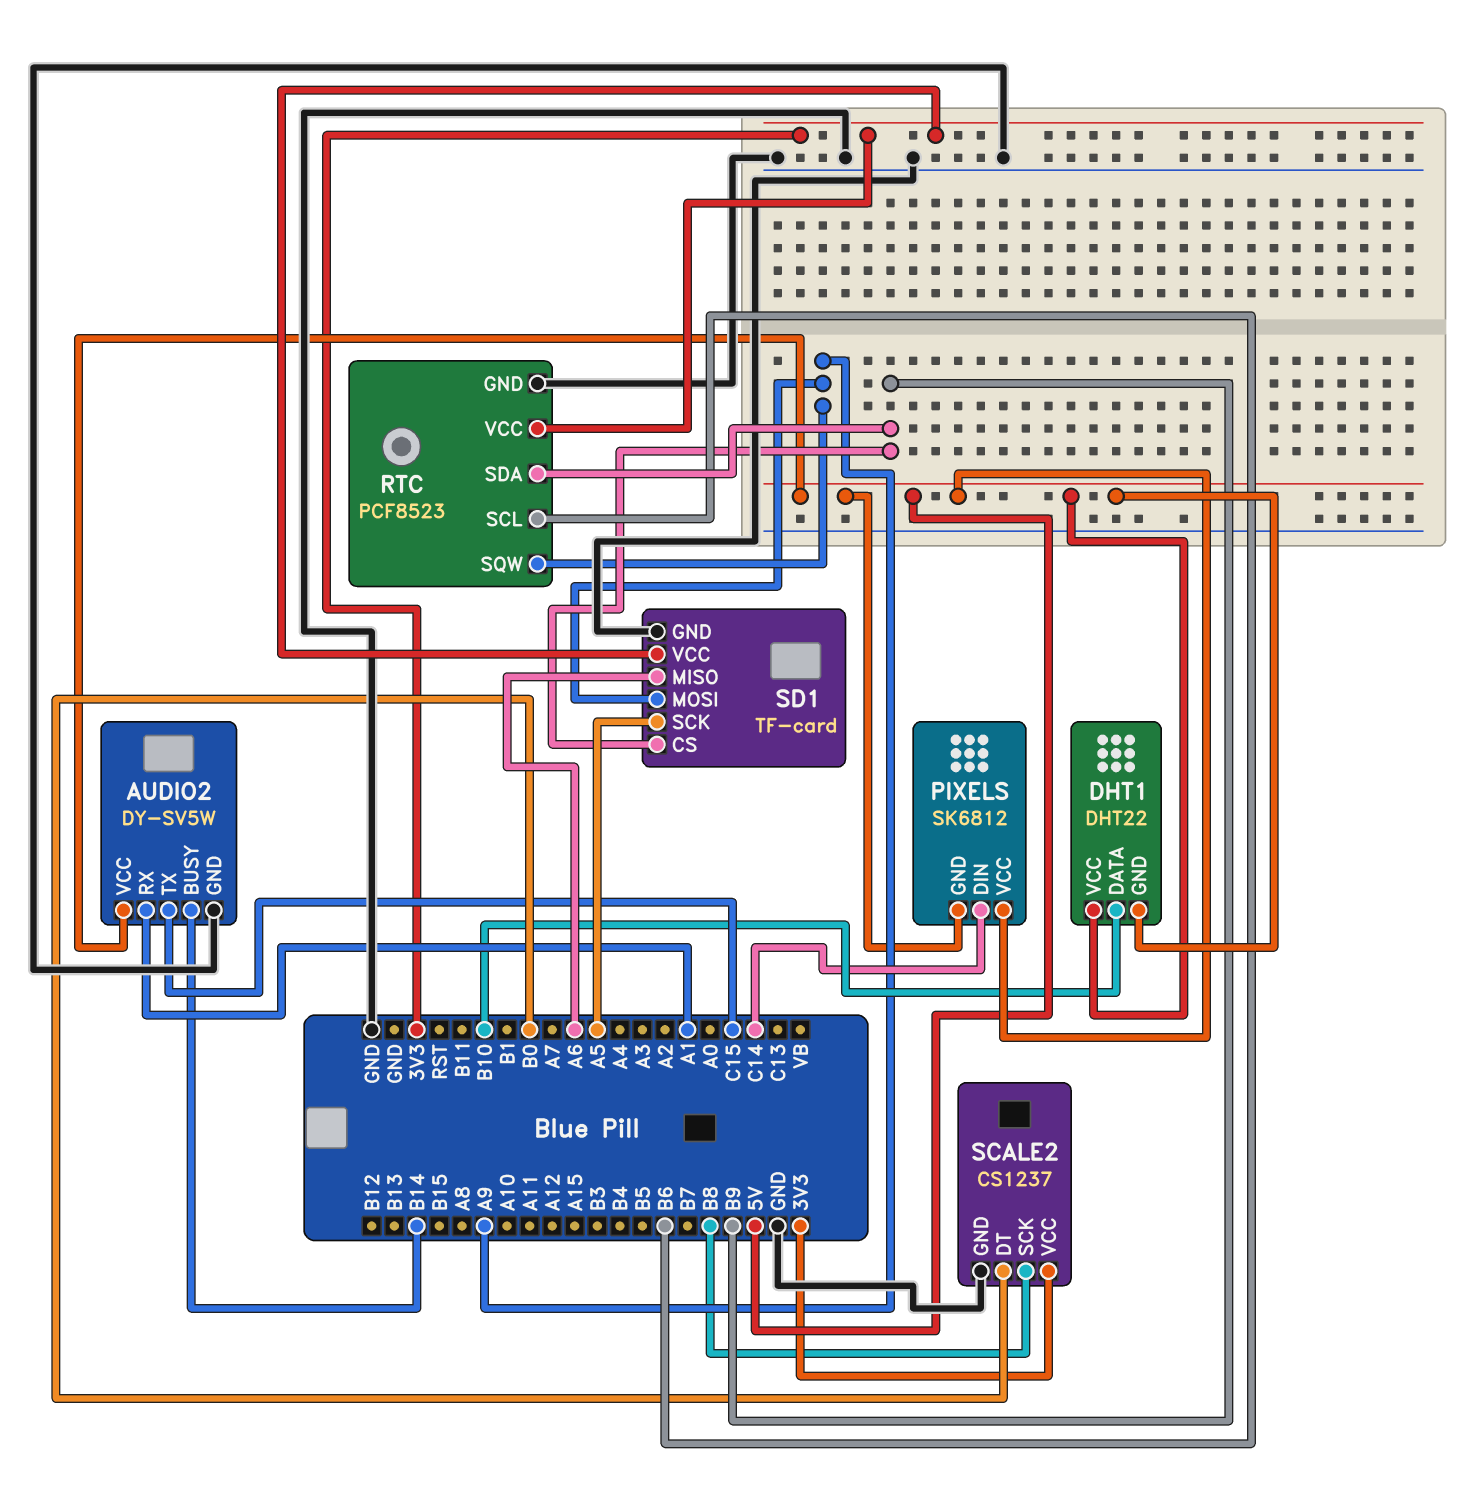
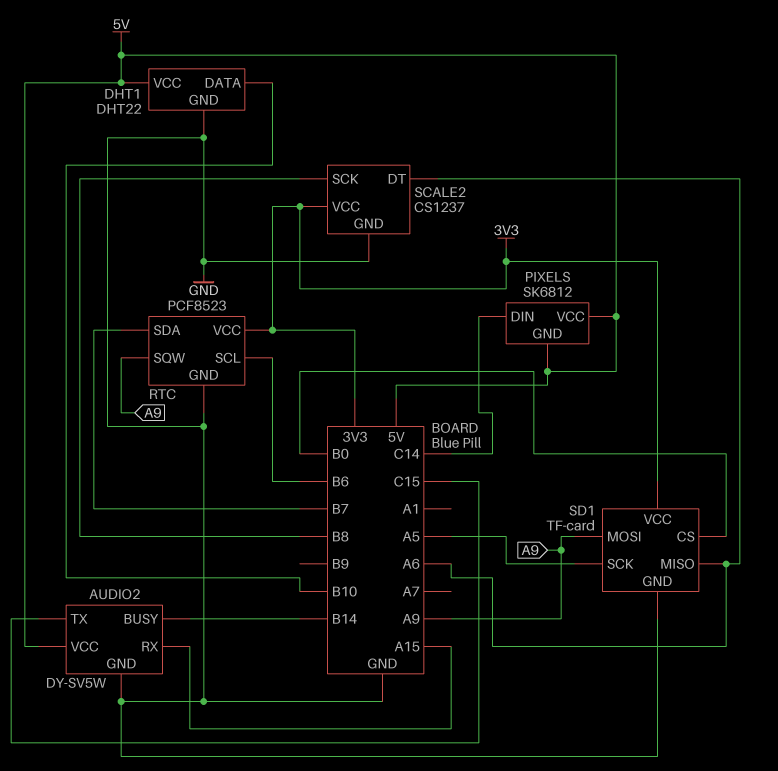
AUDIO2 pin RX: A1 -> A15
DHT1 pin GND: 5V -> GND
RTC pin SDA: B9 -> B7
SCALE2 pin DT: B0 -> A6
SD1 pin CS: B9 -> B0

